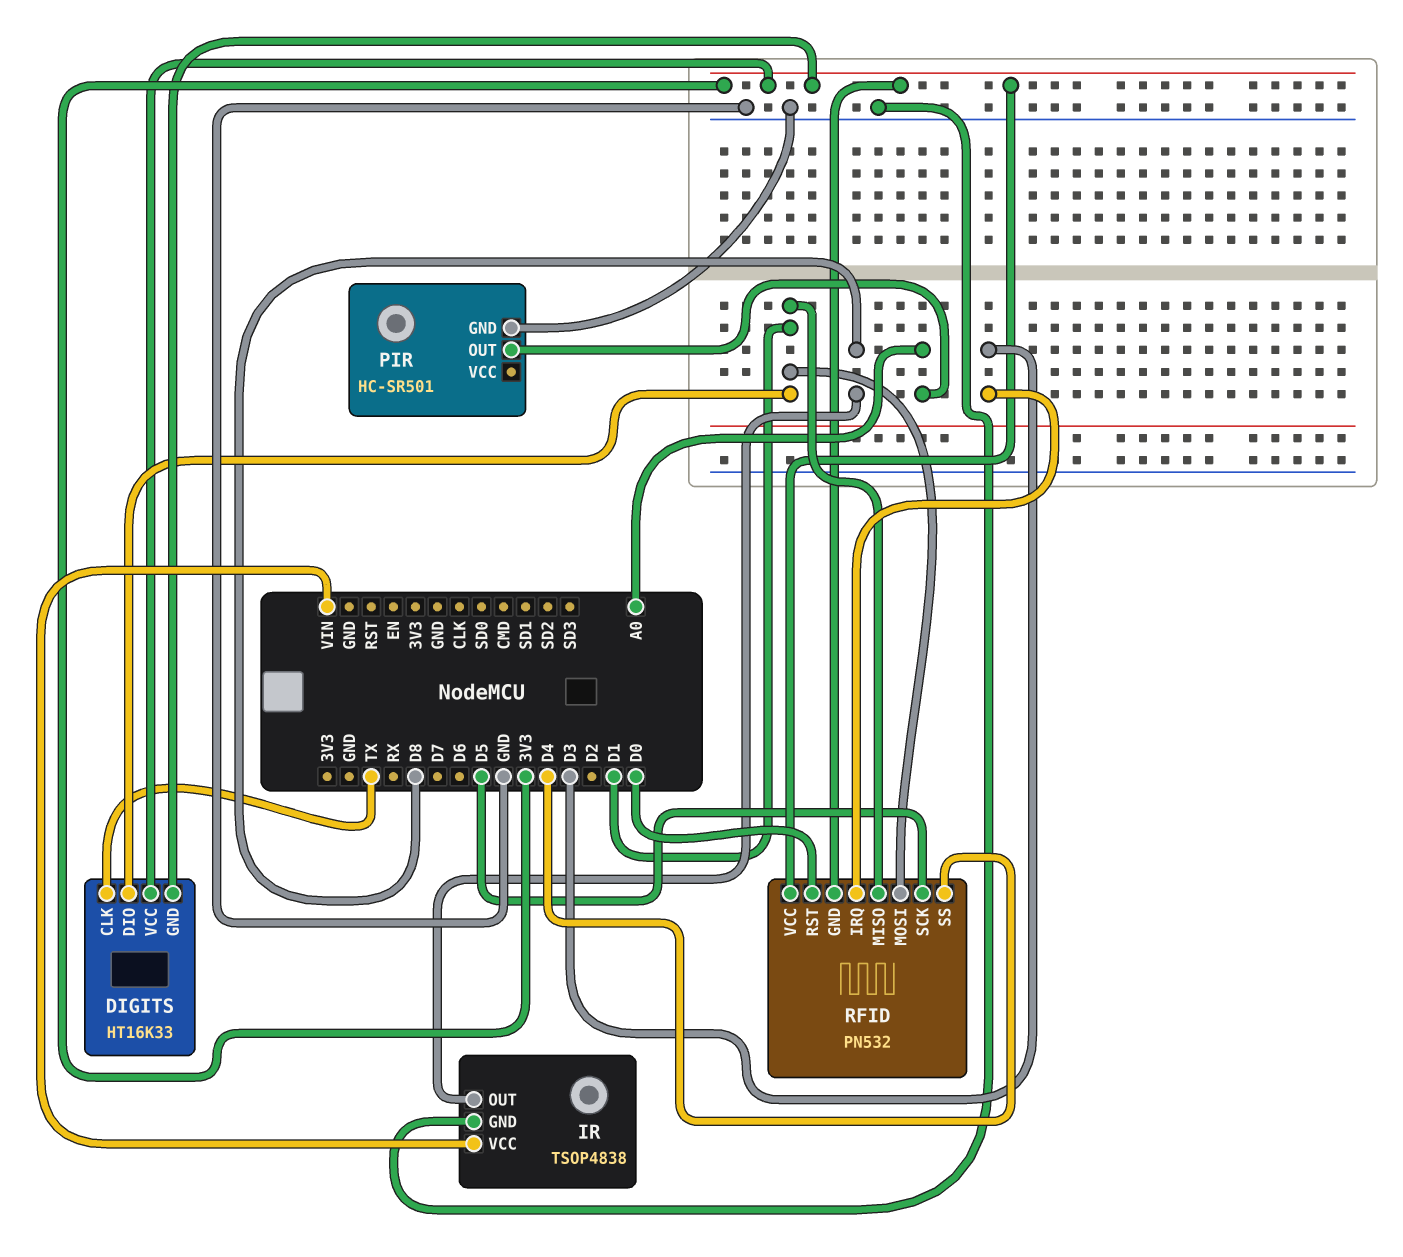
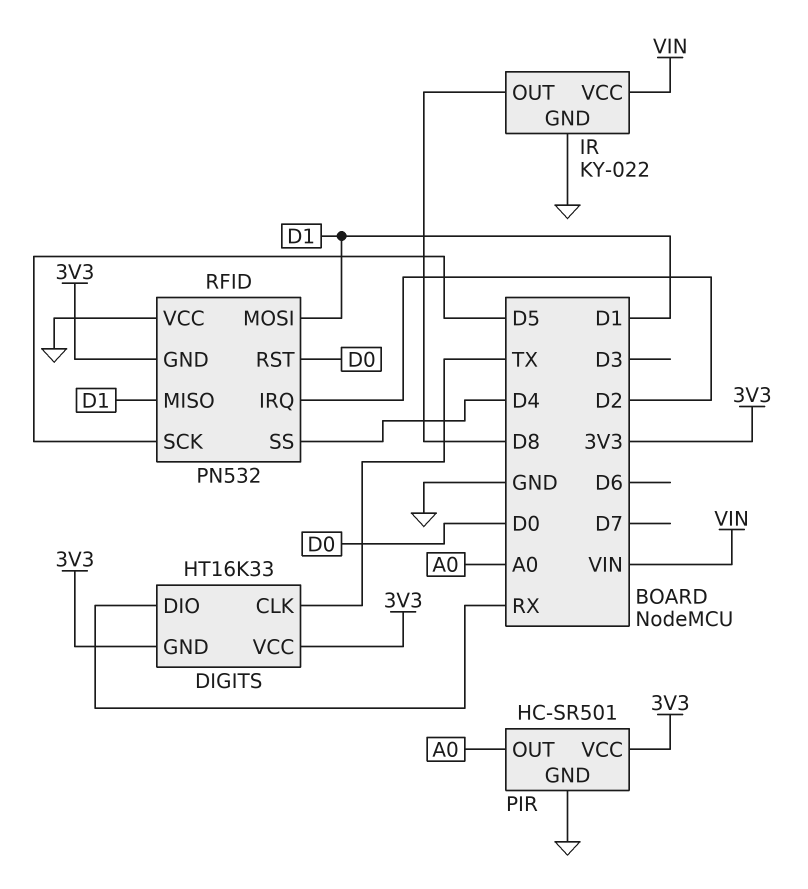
DIGITS pin DIO: D1 -> RX
IR: TSOP4838 -> KY-022
PIR pin VCC: none -> 3V3
RFID pin IRQ: D3 -> D2
RFID pin VCC: 3V3 -> GND

